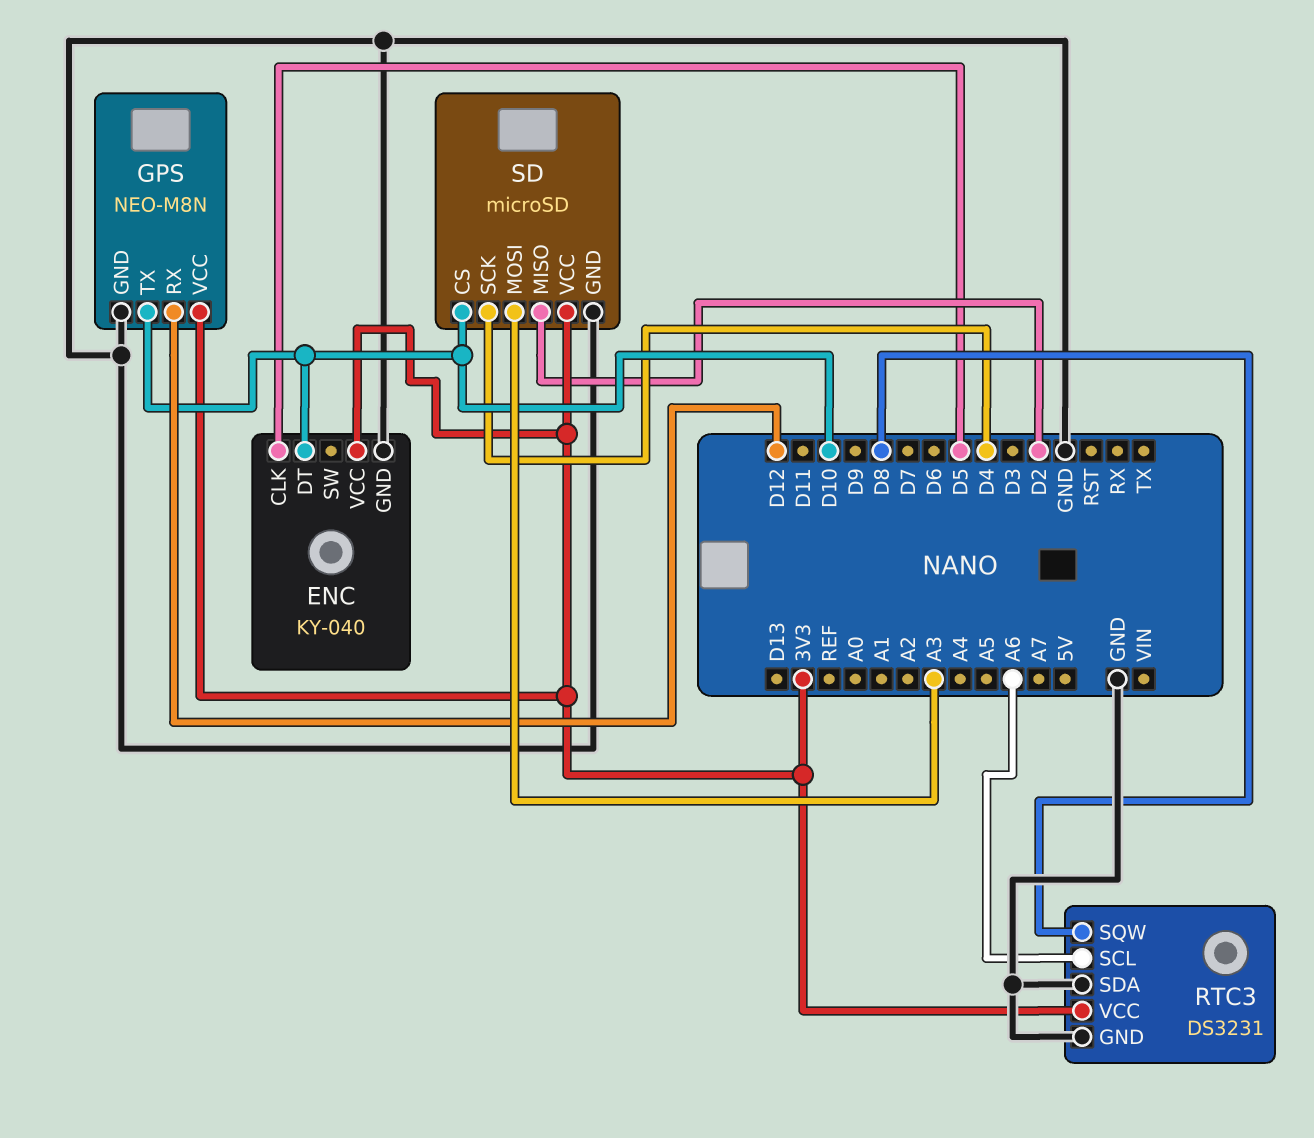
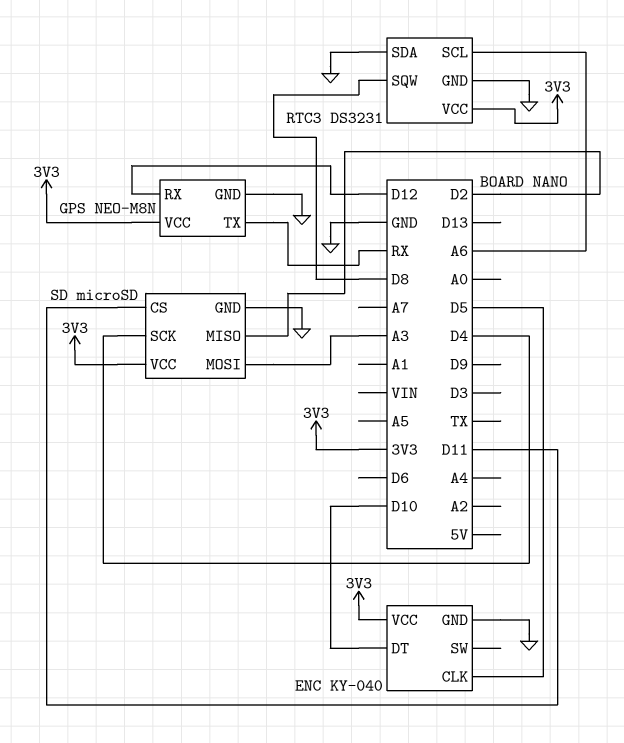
GPS pin TX: D10 -> RX
SD pin CS: D10 -> D11

